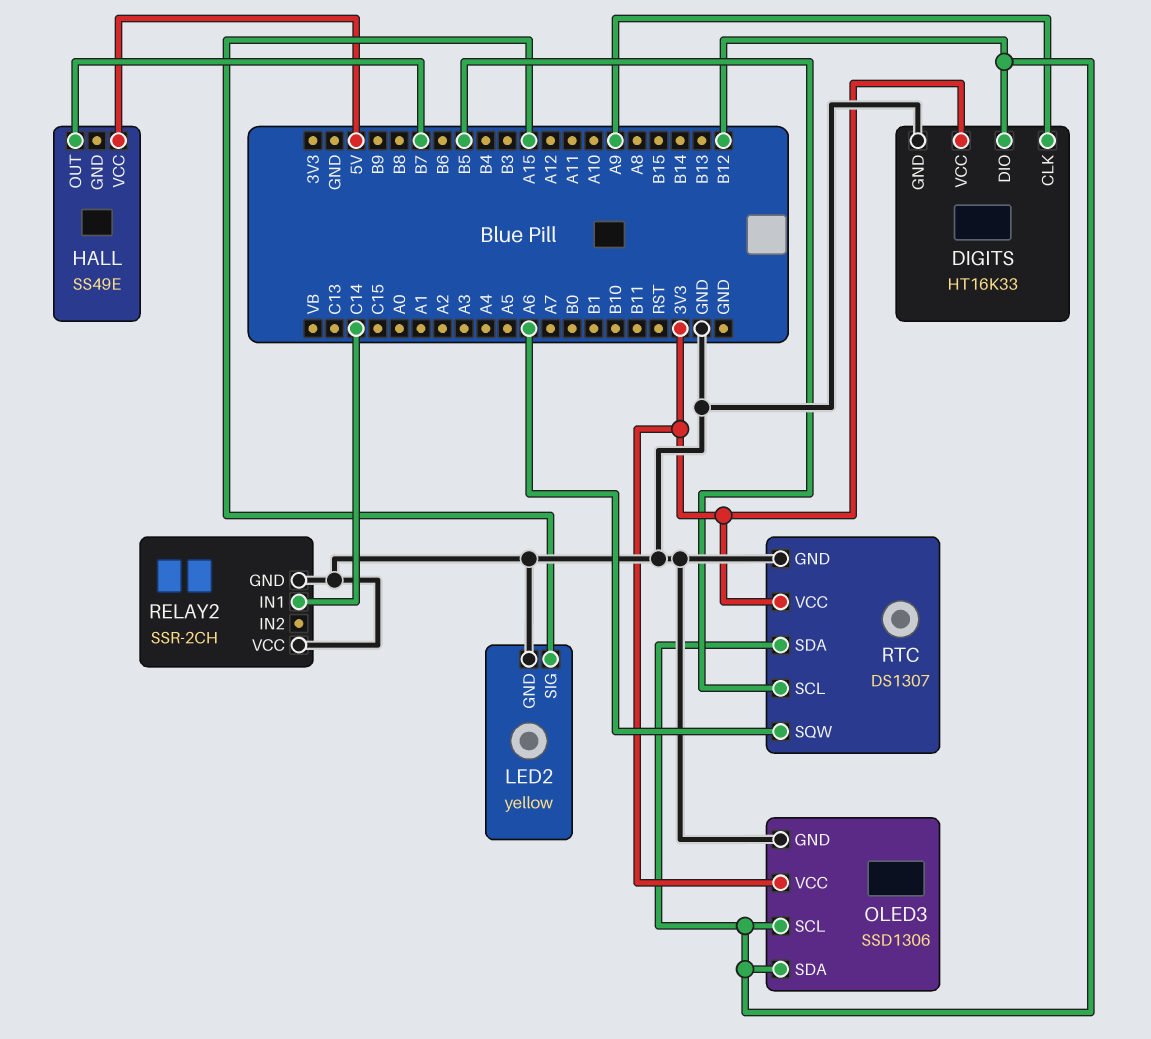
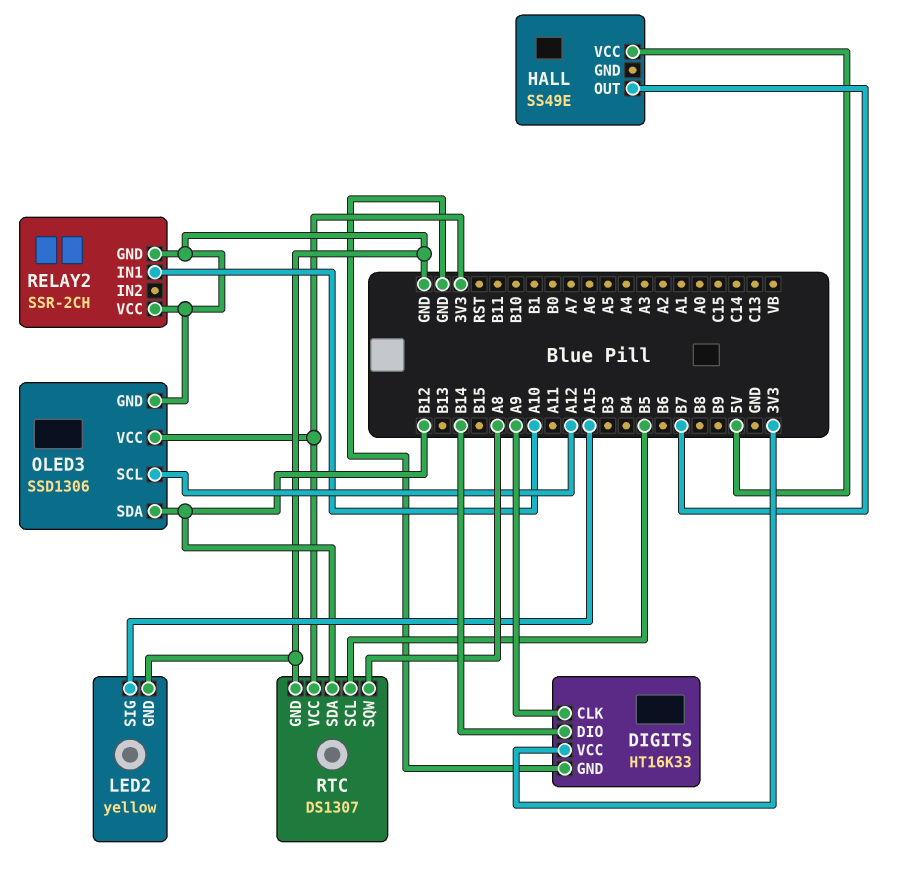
DIGITS pin DIO: B12 -> B14
OLED3 pin SCL: B12 -> A12
RELAY2 pin IN1: C14 -> A10
RTC pin SQW: A6 -> A8

